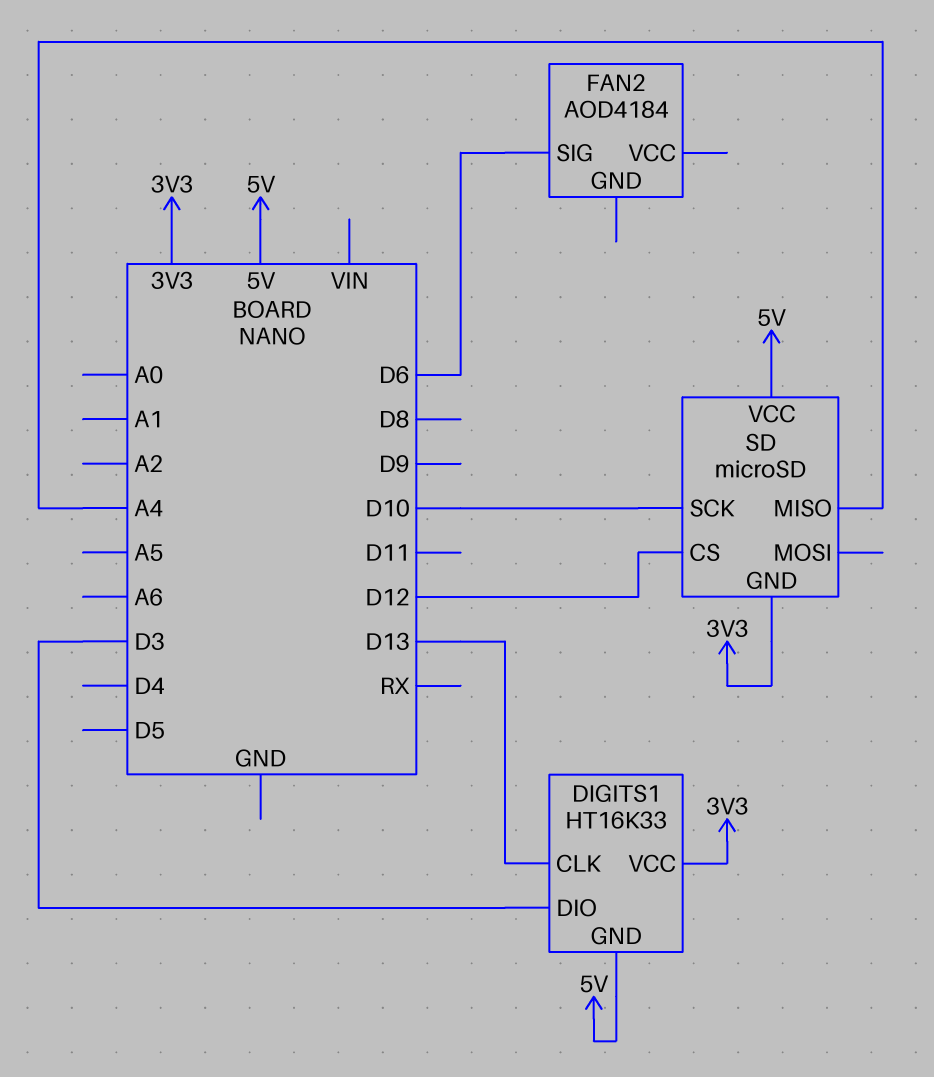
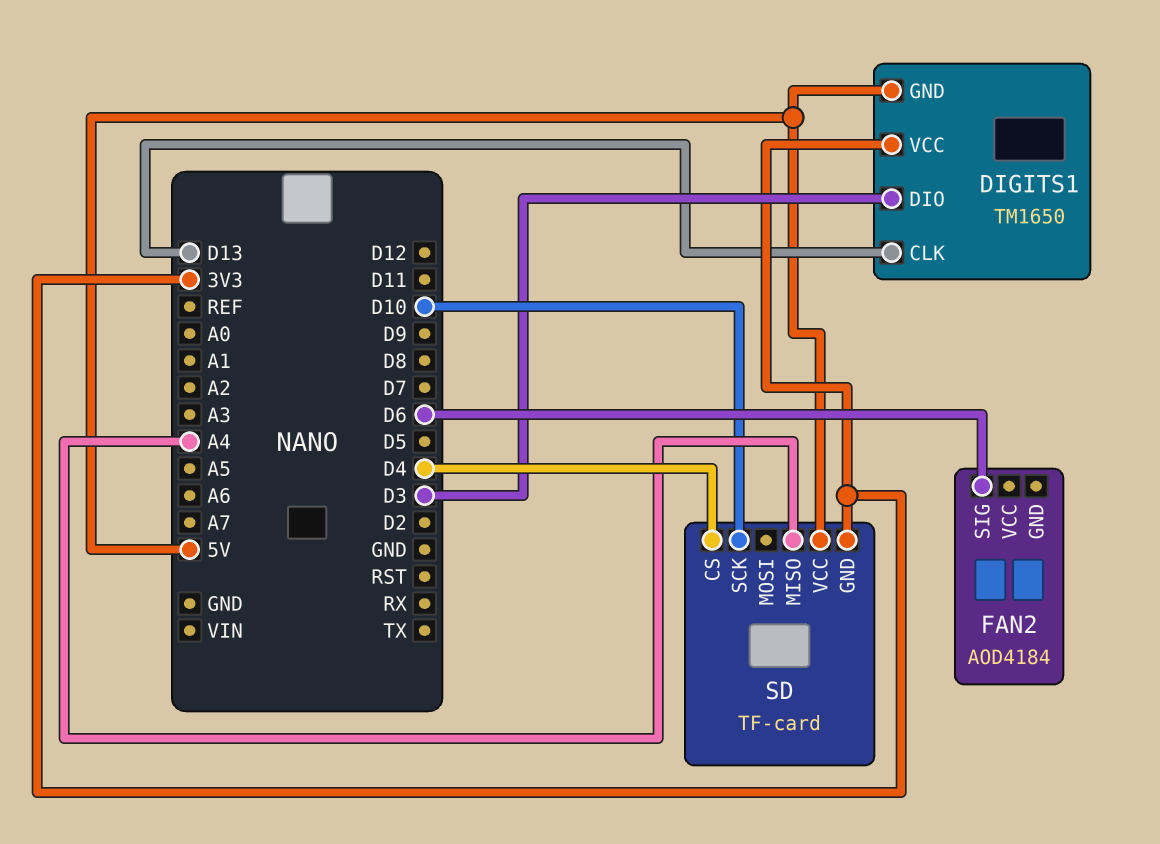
DIGITS1: HT16K33 -> TM1650
SD: microSD -> TF-card
SD pin CS: D12 -> D4

